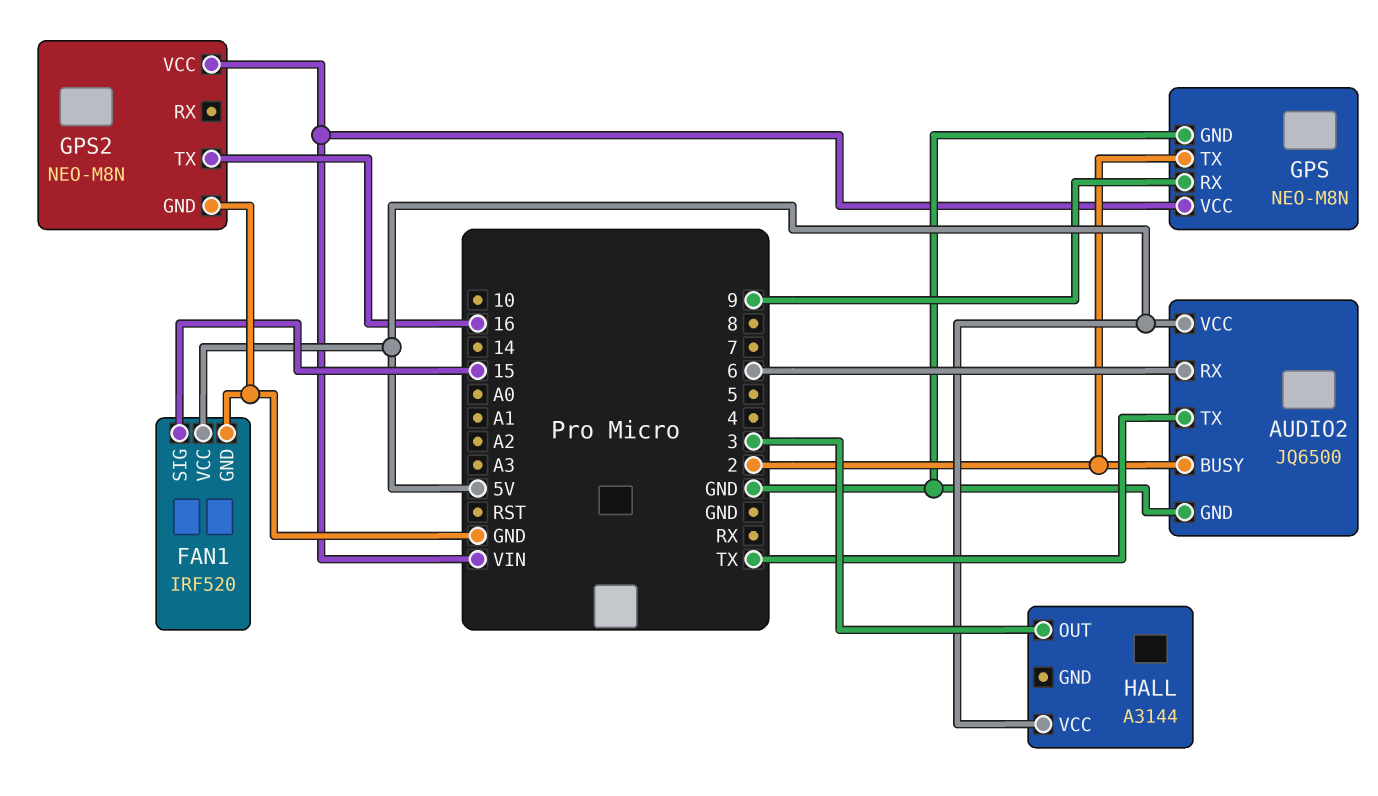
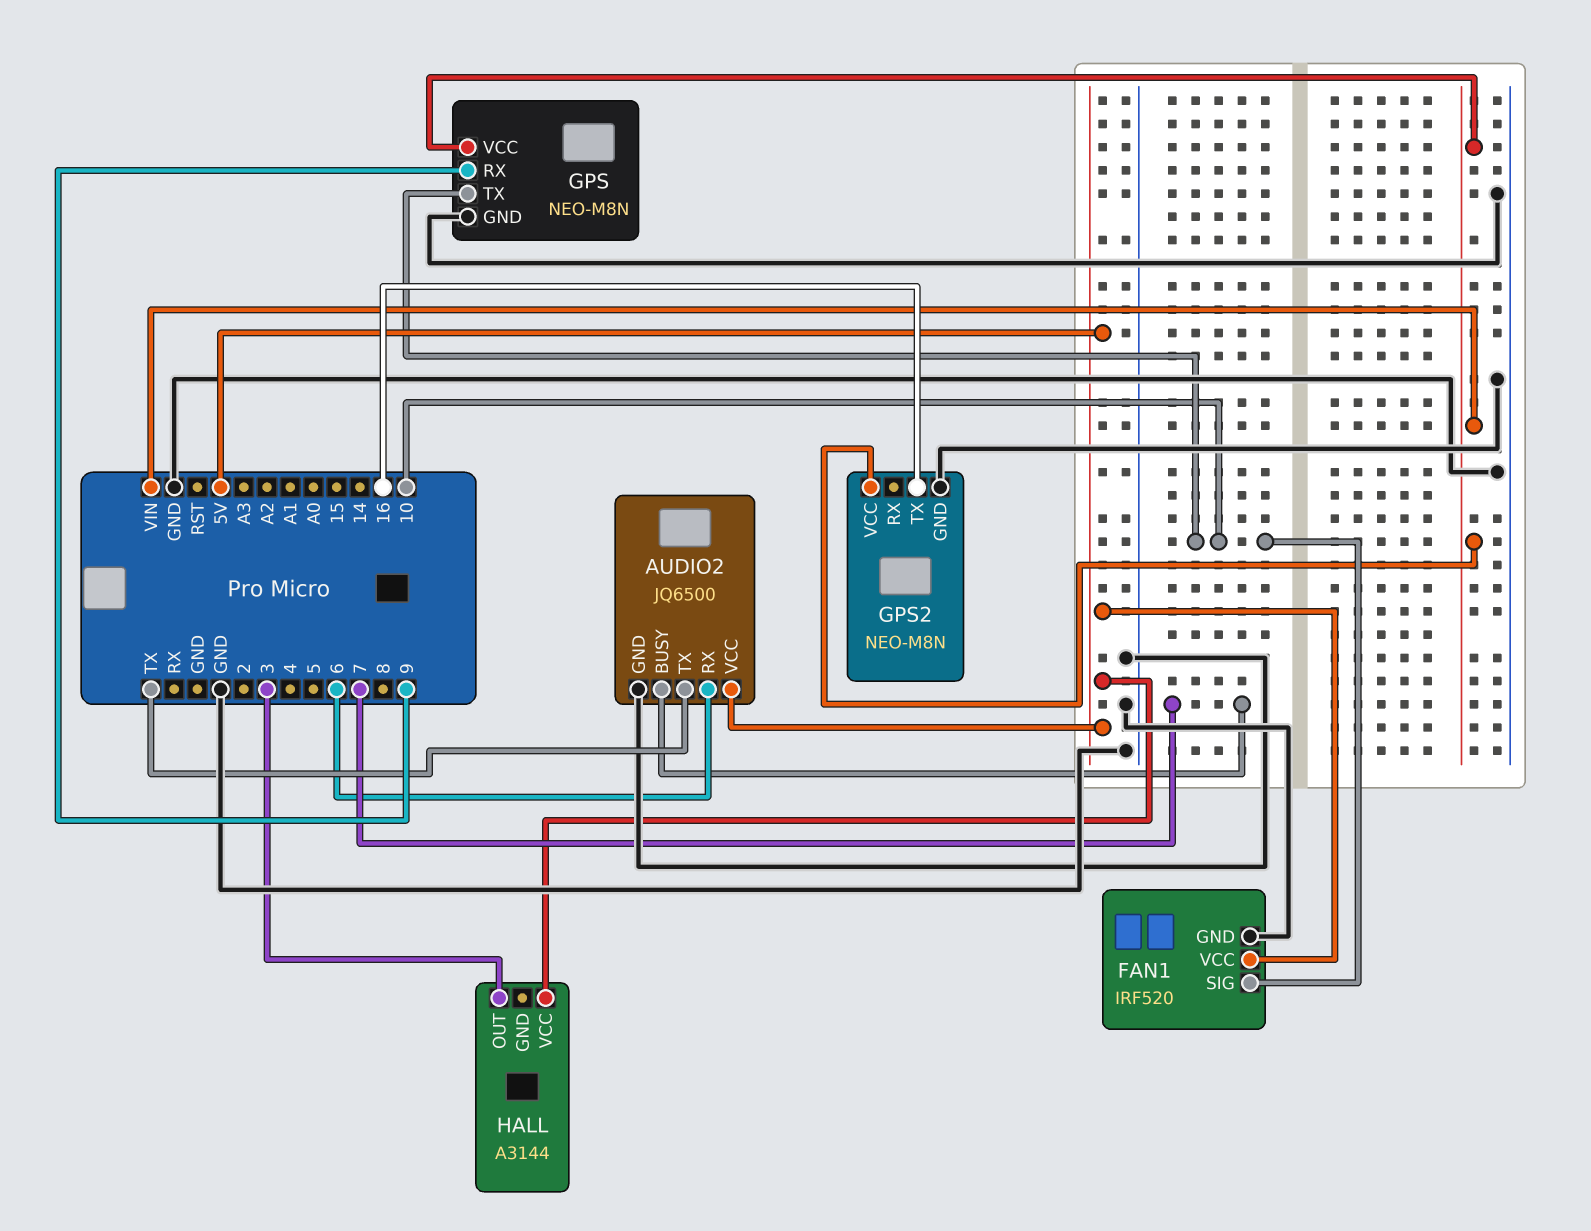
AUDIO2 pin BUSY: 2 -> 7
FAN1 pin SIG: 15 -> 10
GPS pin TX: 2 -> 10

